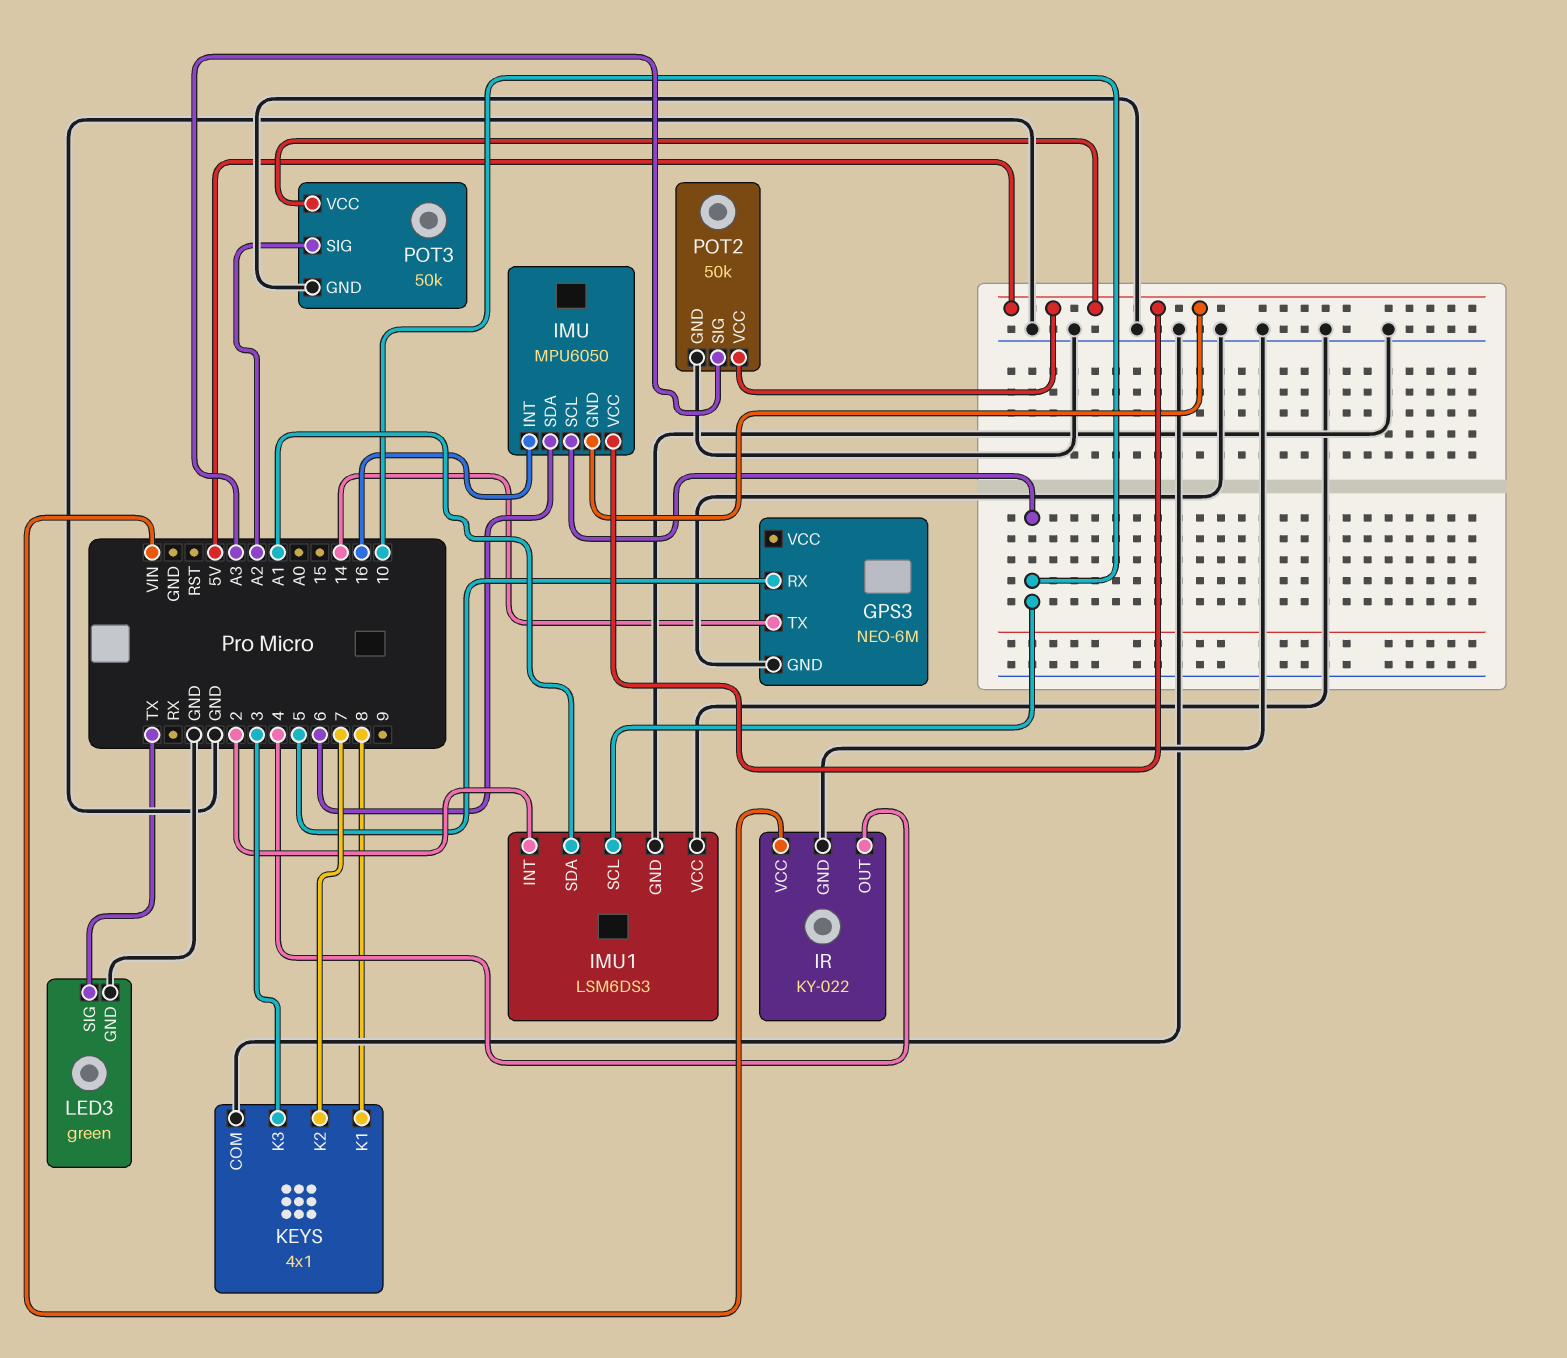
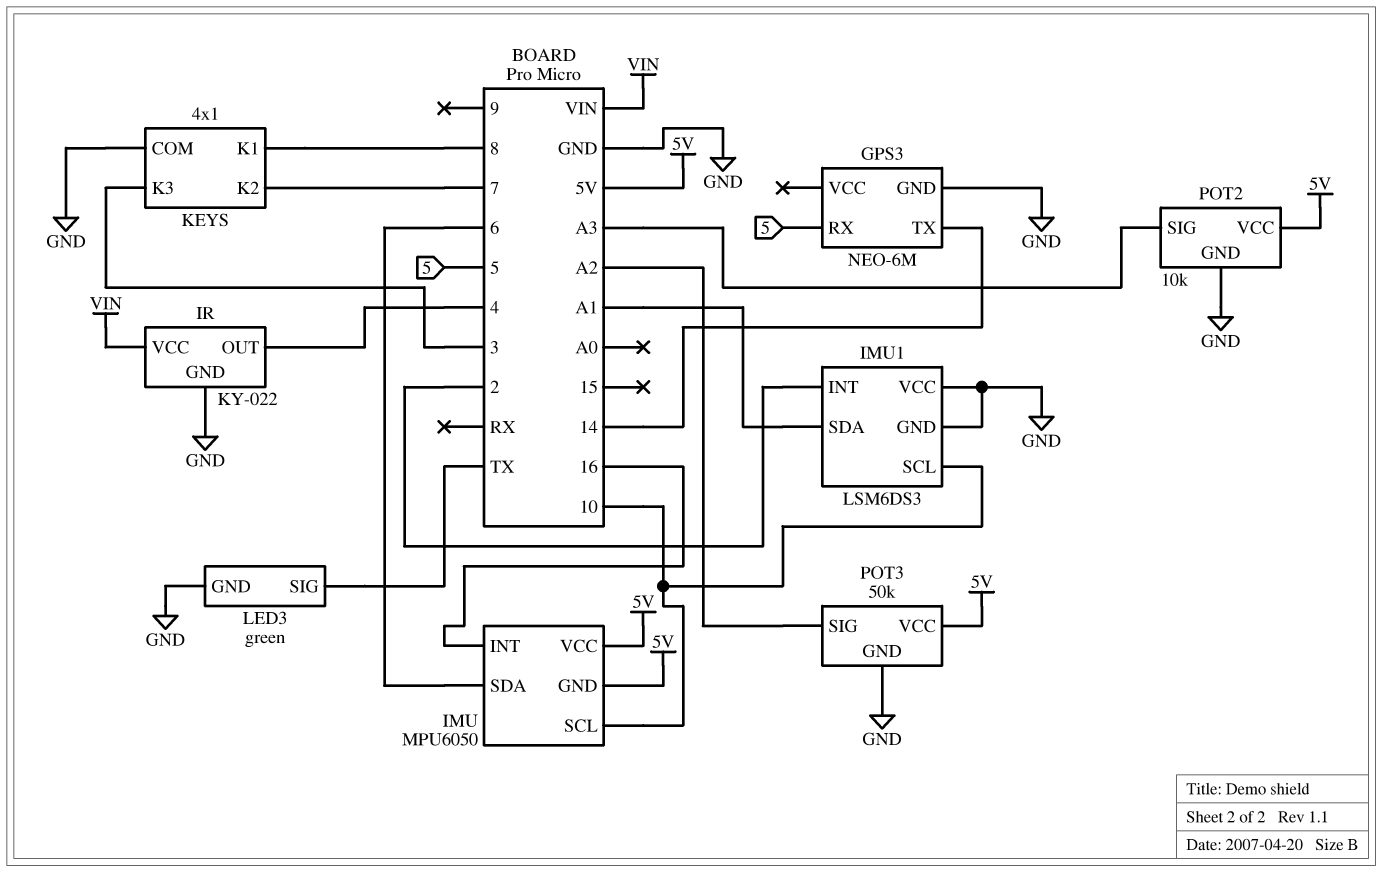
POT2: 50k -> 10k

